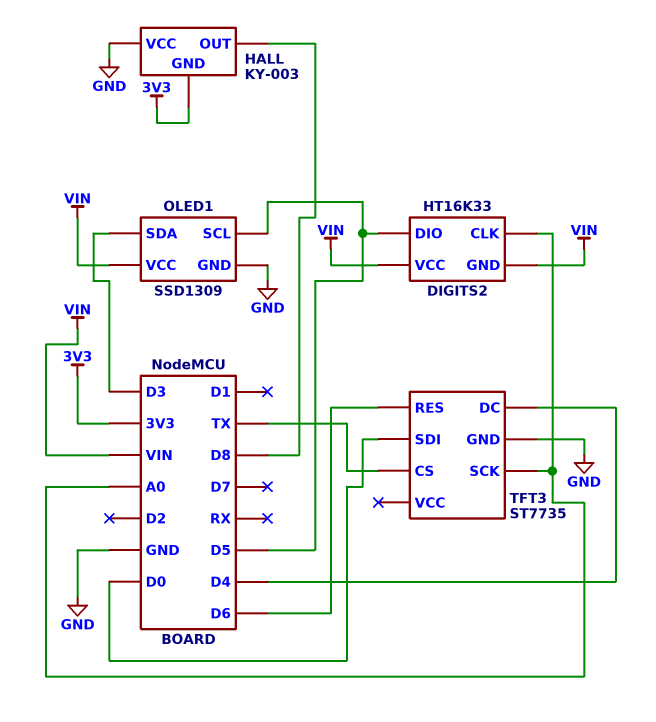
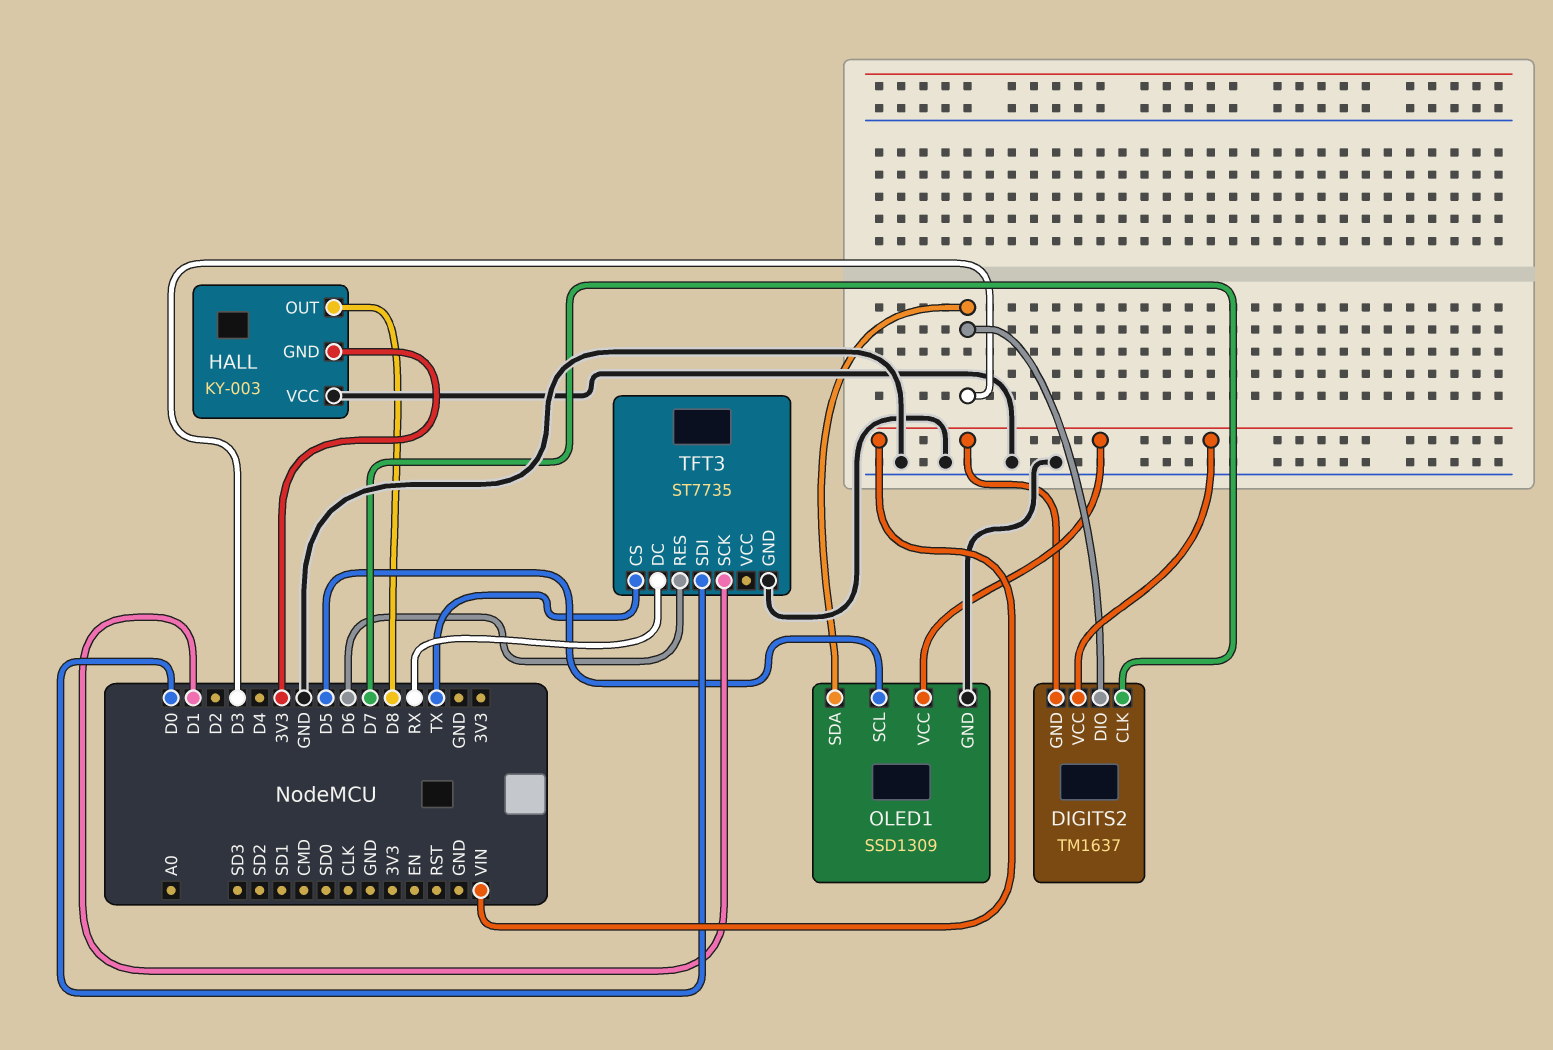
DIGITS2: HT16K33 -> TM1637
DIGITS2 pin CLK: A0 -> D7
DIGITS2 pin DIO: D5 -> D3
TFT3 pin DC: D4 -> RX
TFT3 pin SCK: A0 -> D1

